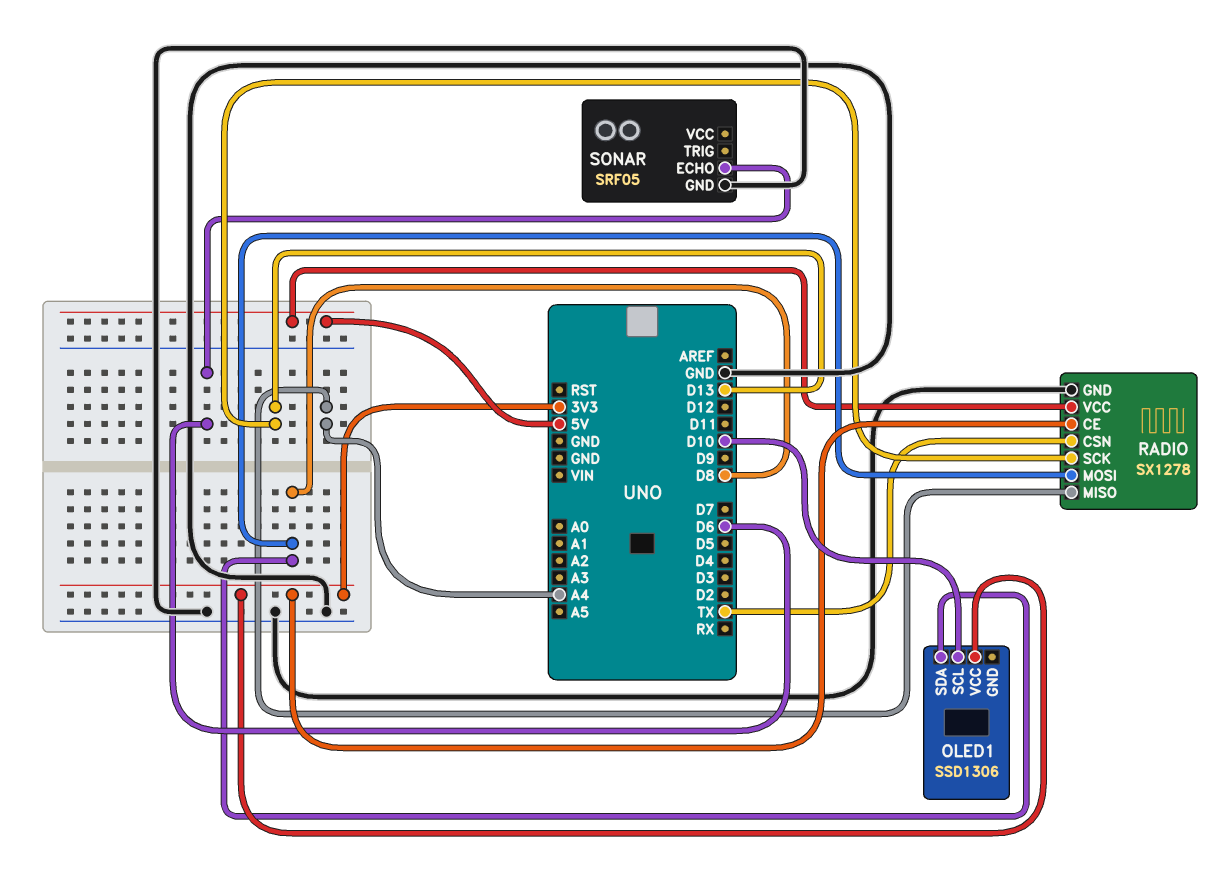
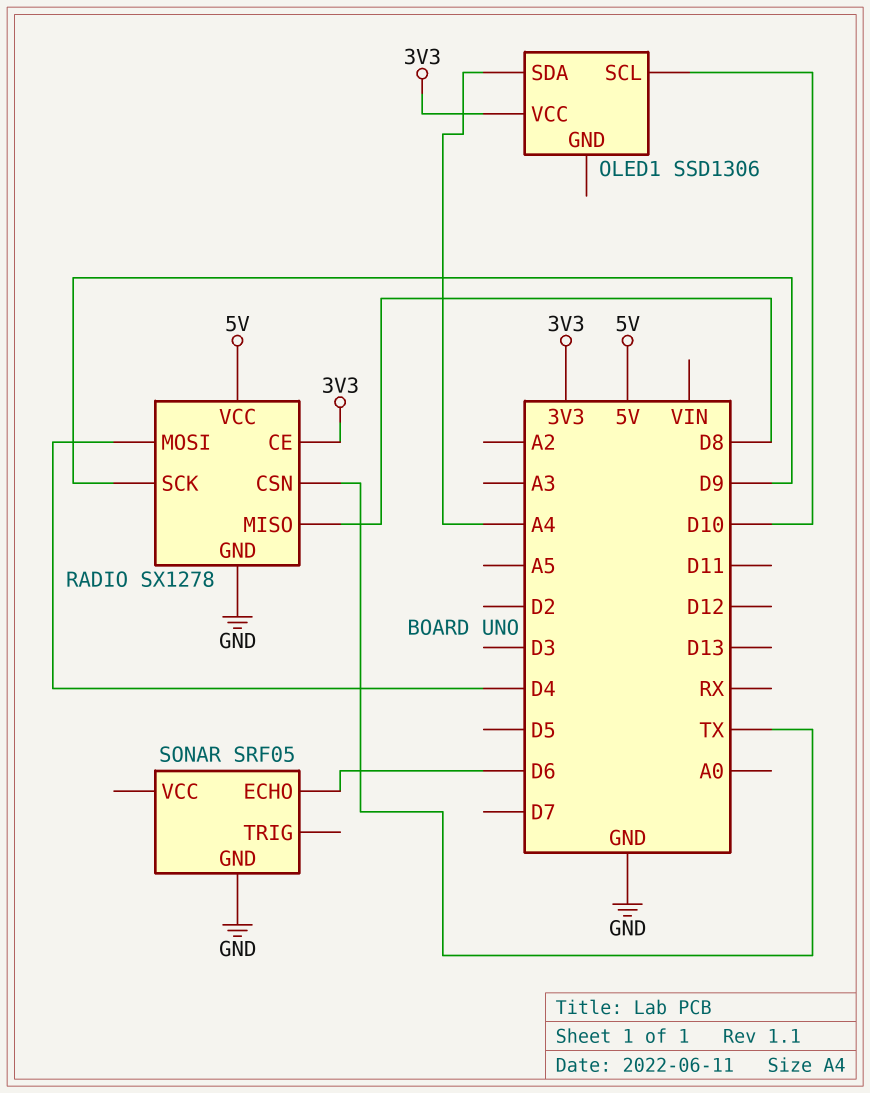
OLED1 pin SDA: D8 -> A4
RADIO pin MISO: A4 -> D8
RADIO pin MOSI: D8 -> D4
RADIO pin SCK: D13 -> D9

